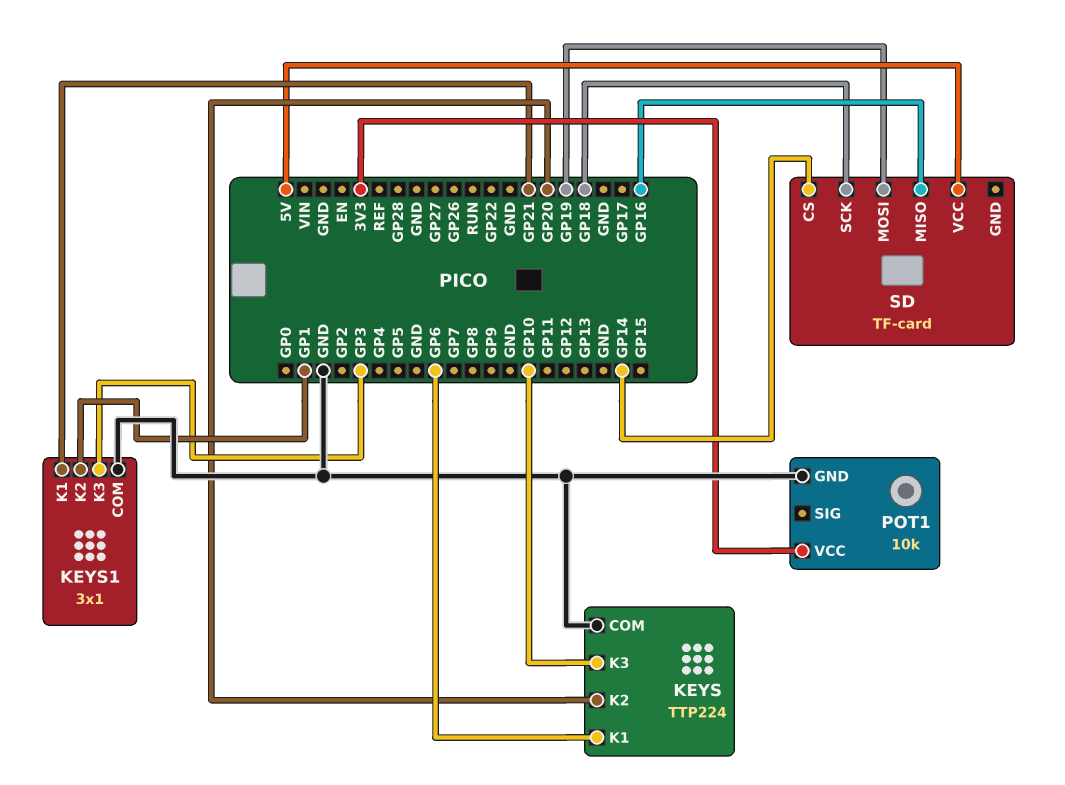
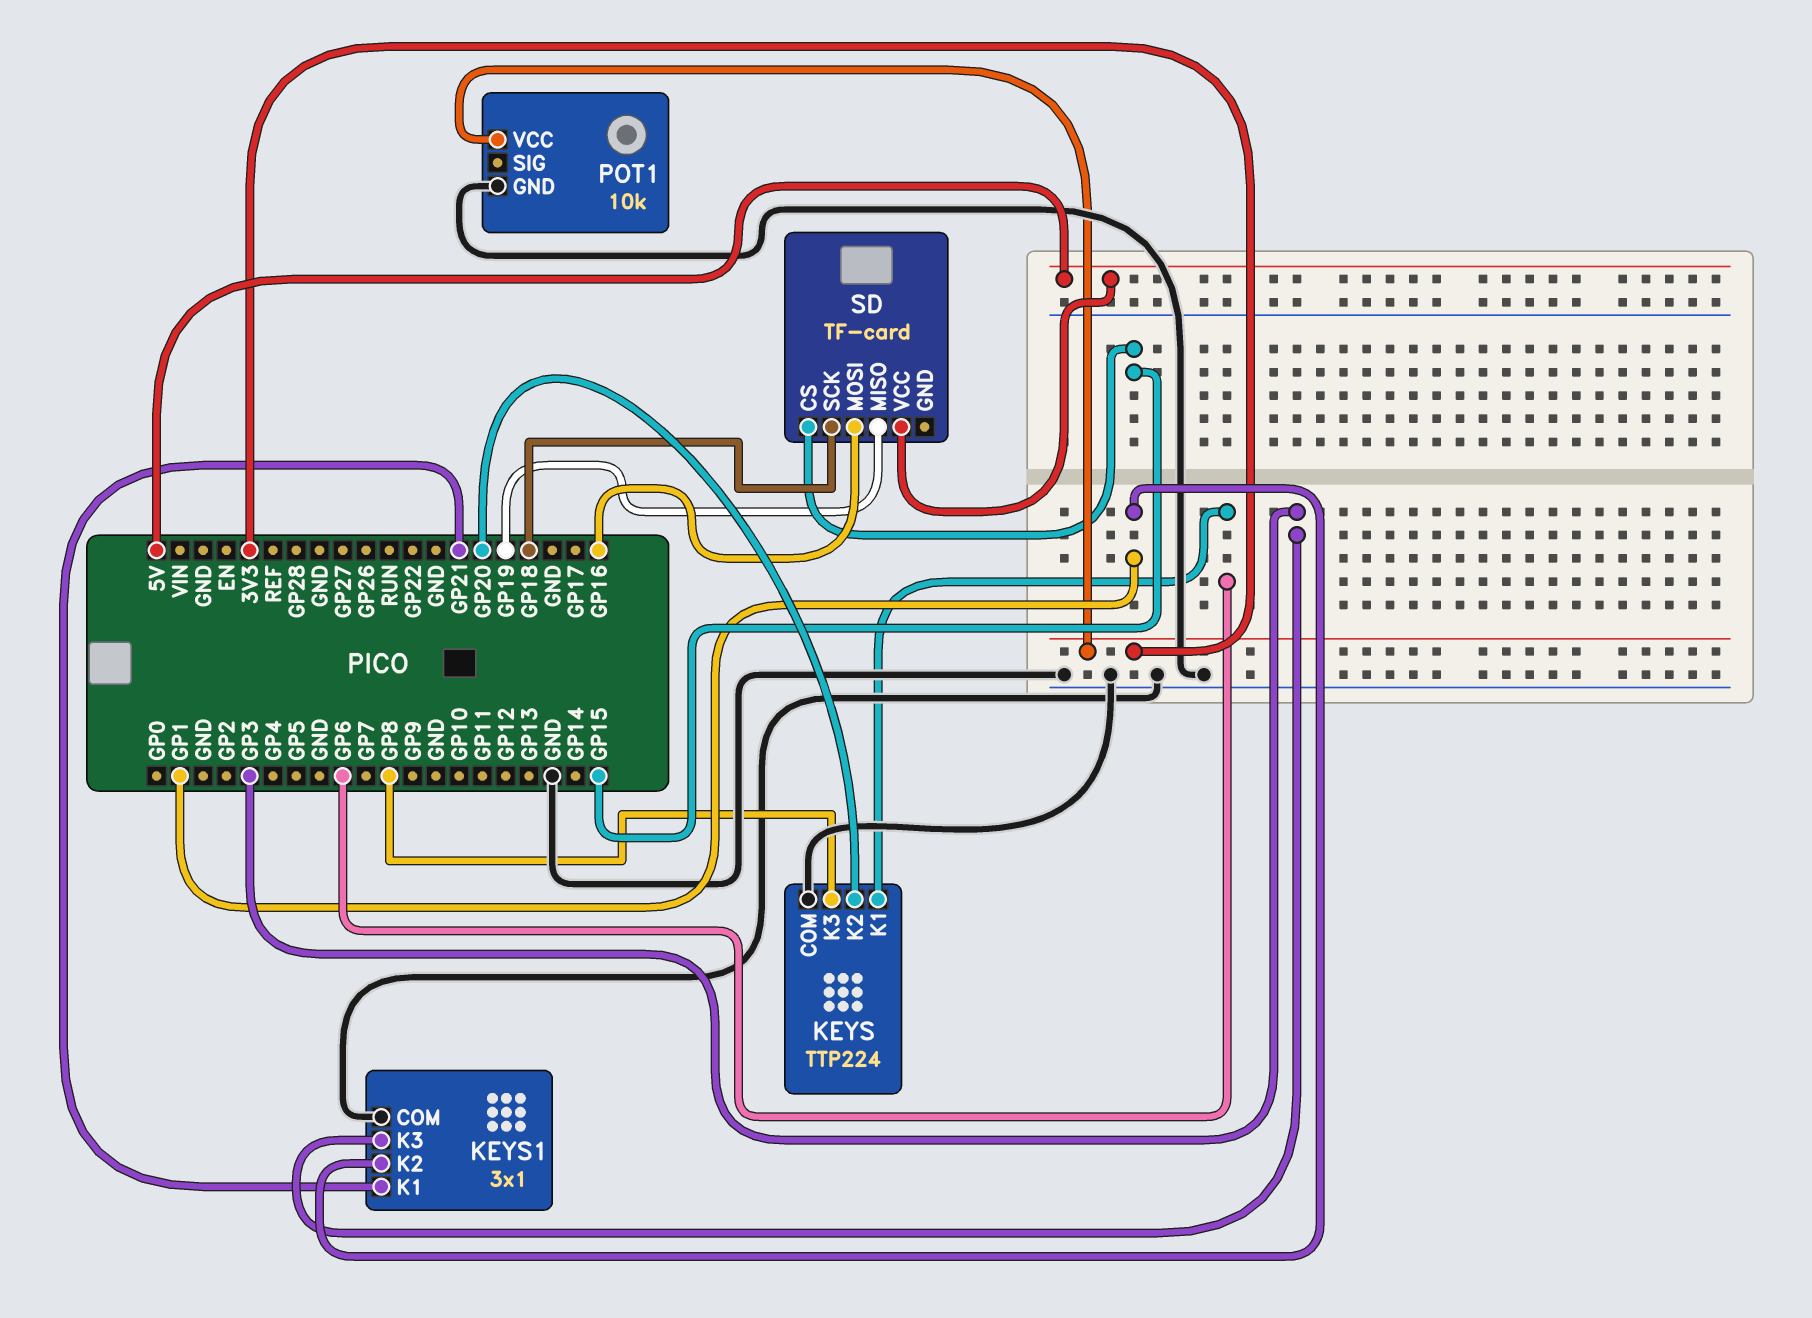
KEYS pin K3: GP10 -> GP8
SD pin CS: GP14 -> GP15
SD pin MISO: GP16 -> GP19
SD pin MOSI: GP19 -> GP16

